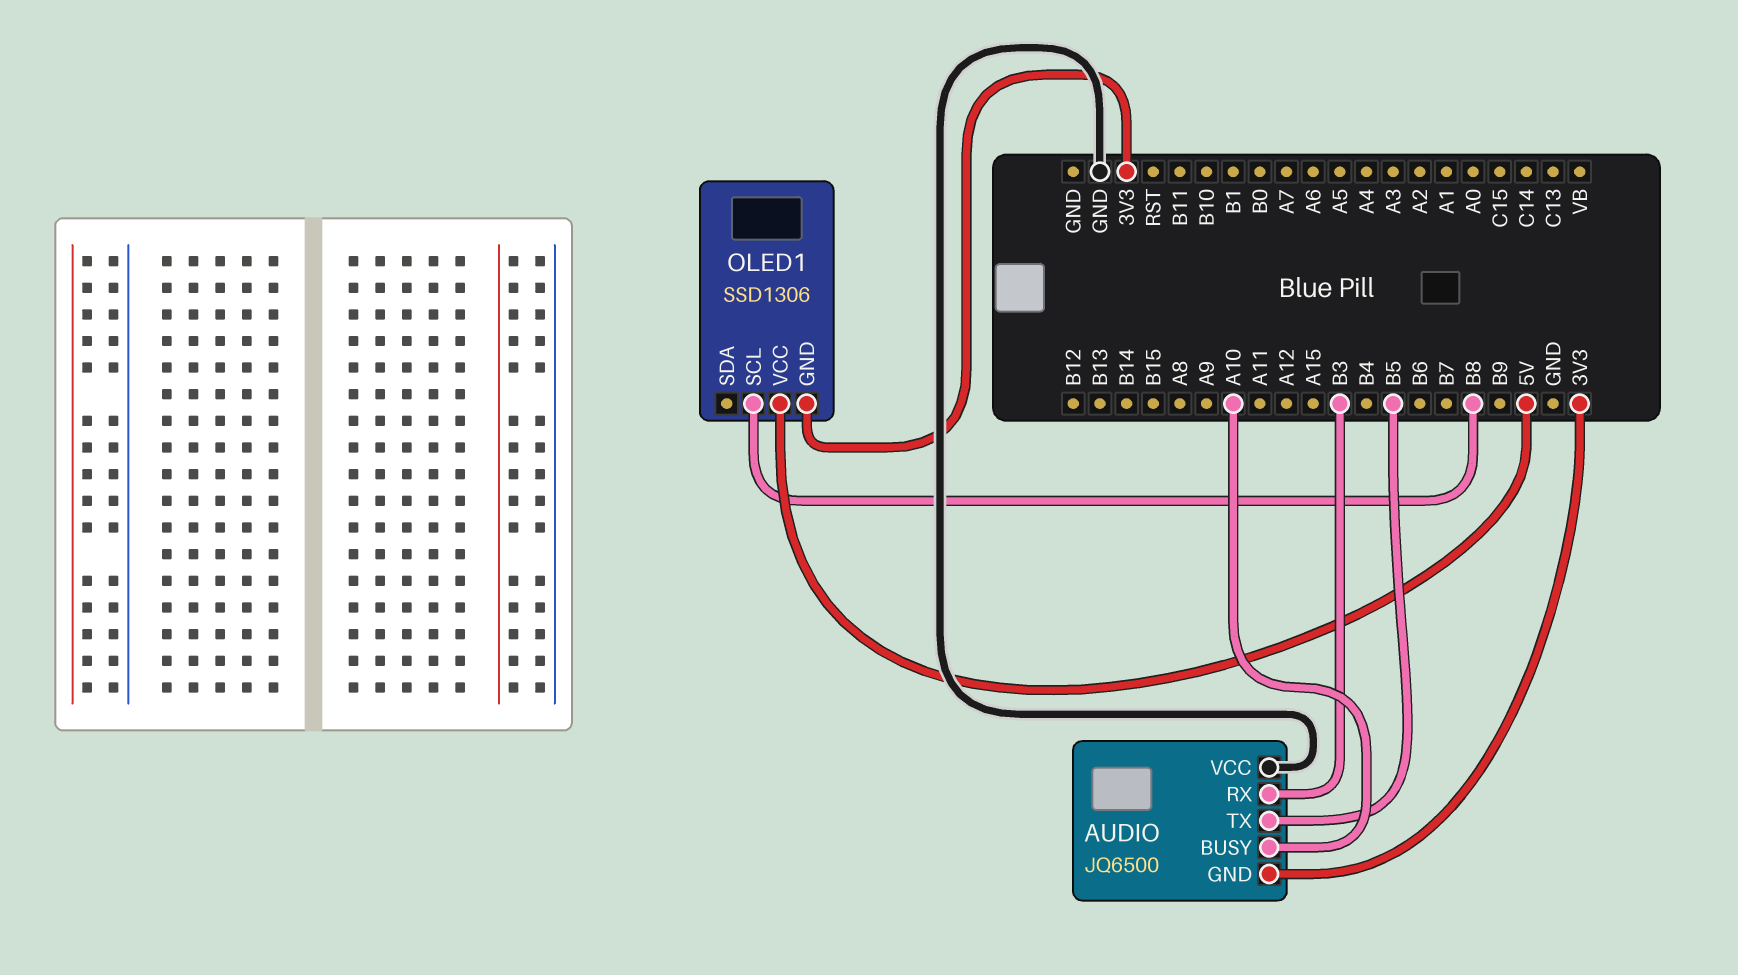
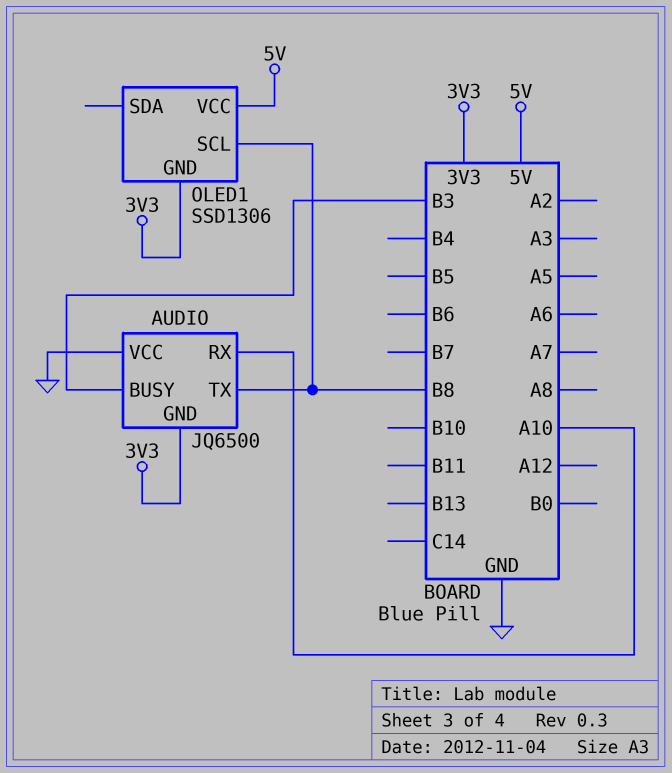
AUDIO pin BUSY: A10 -> B3
AUDIO pin RX: B3 -> A10
AUDIO pin TX: B5 -> B8

